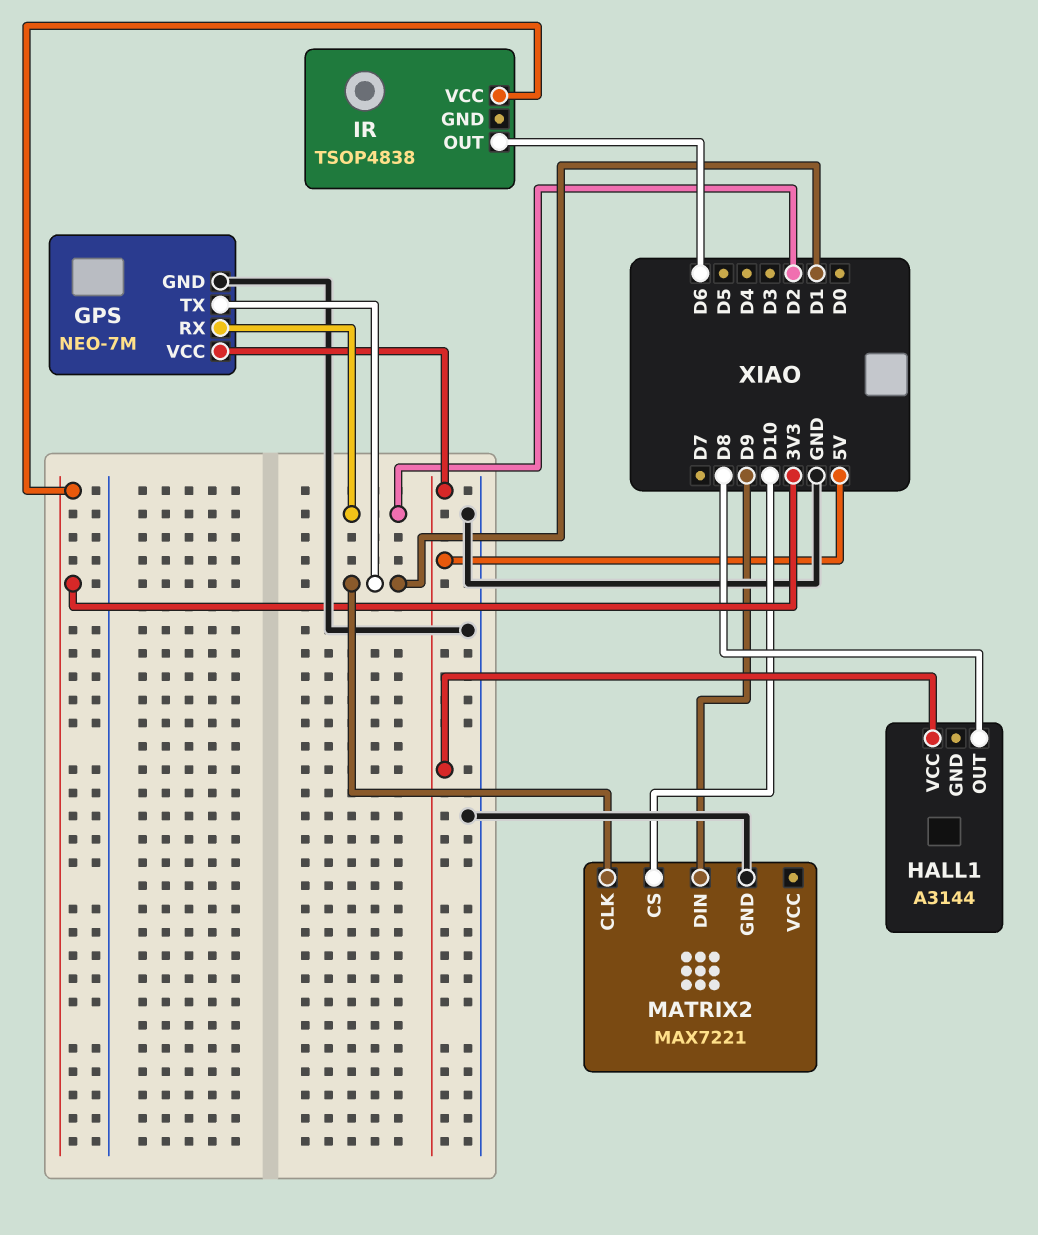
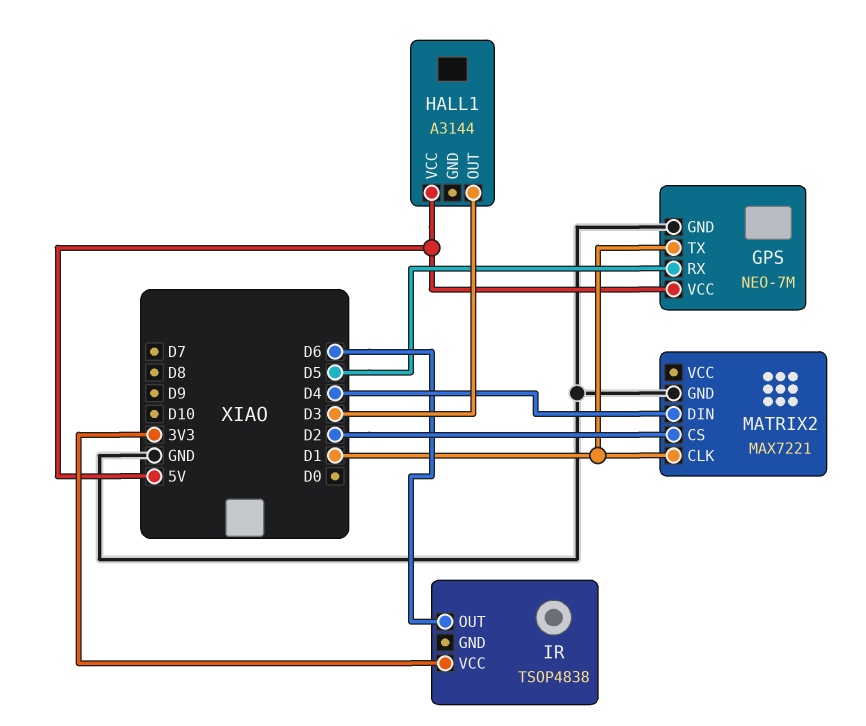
GPS pin RX: D2 -> D5
HALL1 pin OUT: D8 -> D3
MATRIX2 pin CS: D10 -> D2
MATRIX2 pin DIN: D9 -> D4

